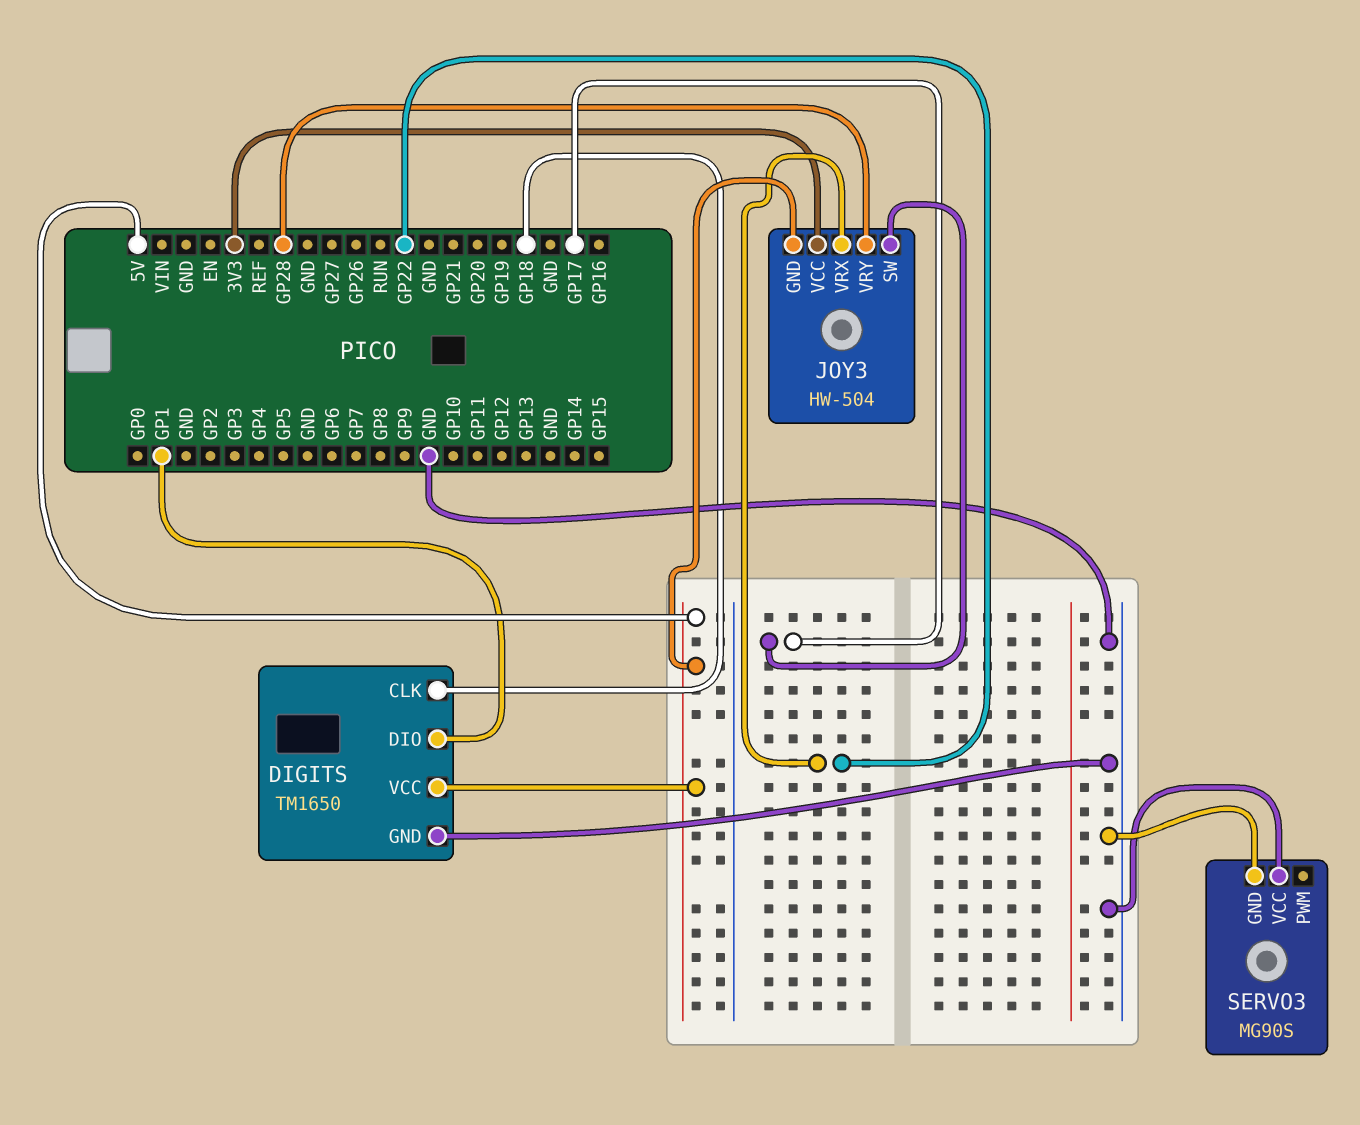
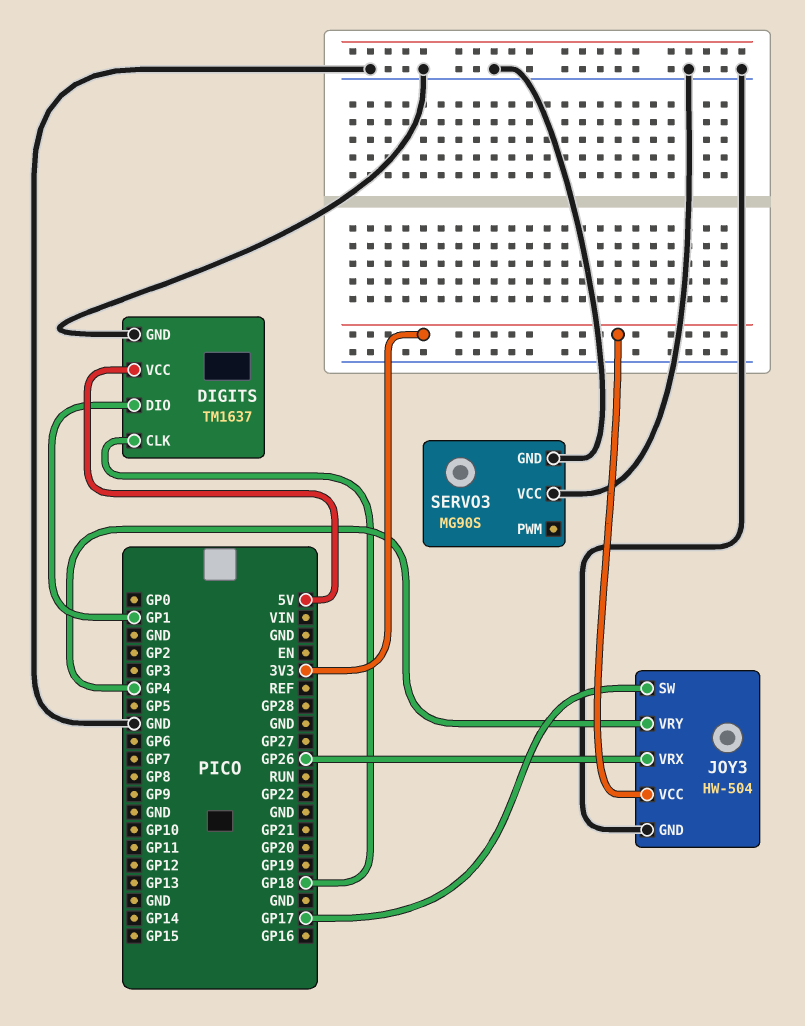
DIGITS: TM1650 -> TM1637
JOY3 pin GND: 5V -> GND
JOY3 pin VRX: GP22 -> GP26
JOY3 pin VRY: GP28 -> GP4

